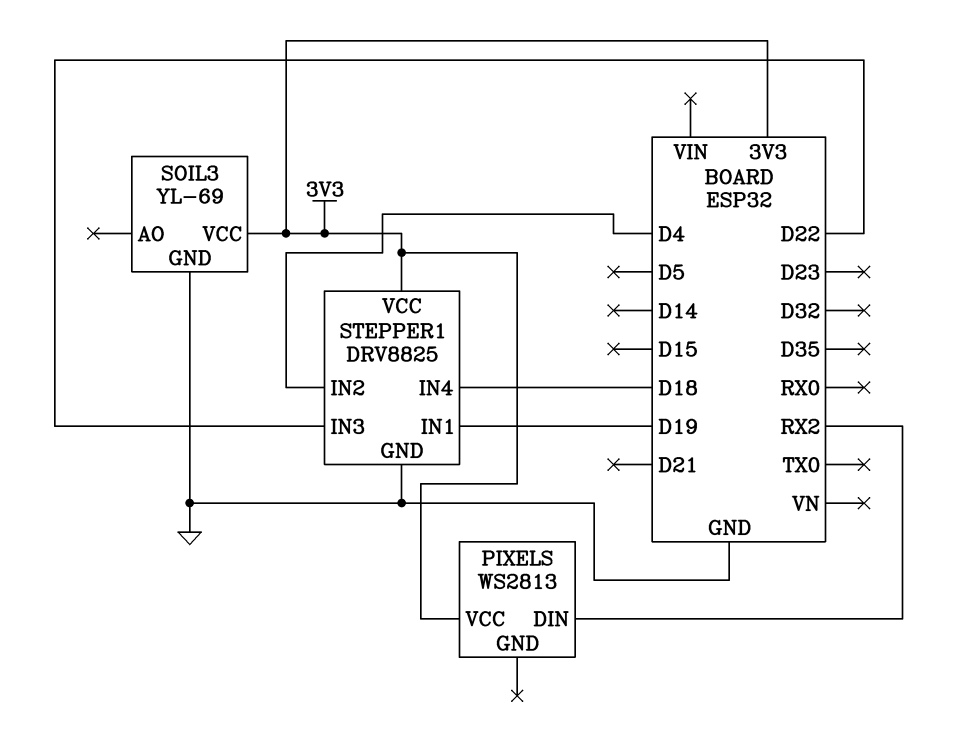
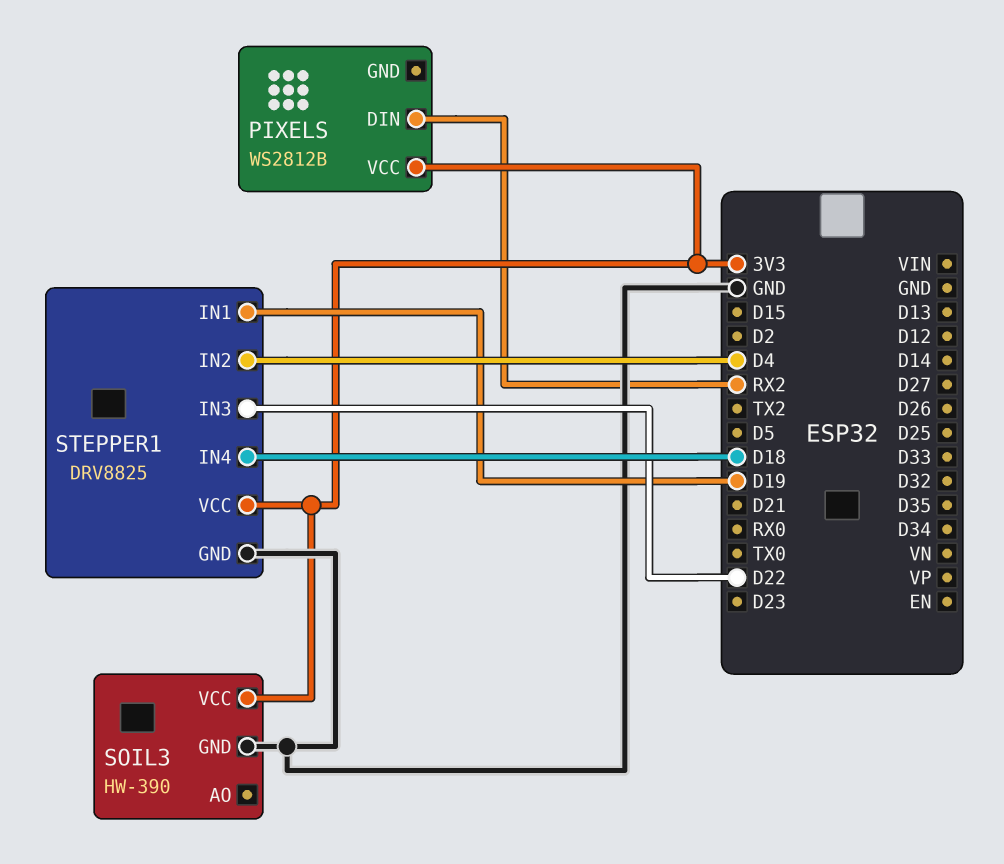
PIXELS: WS2813 -> WS2812B
SOIL3: YL-69 -> HW-390

